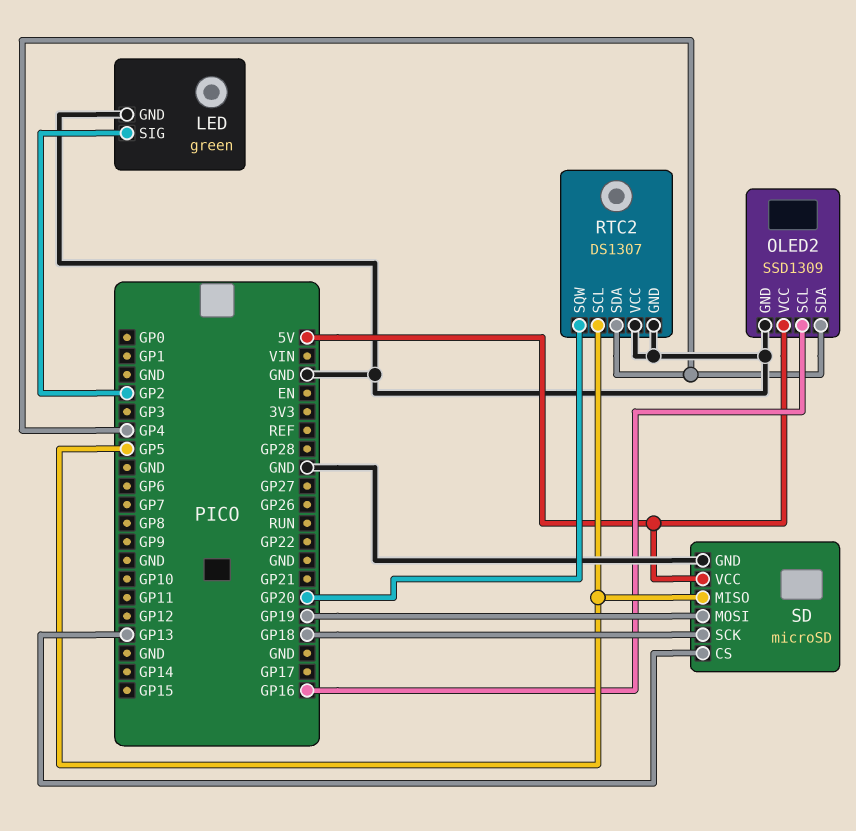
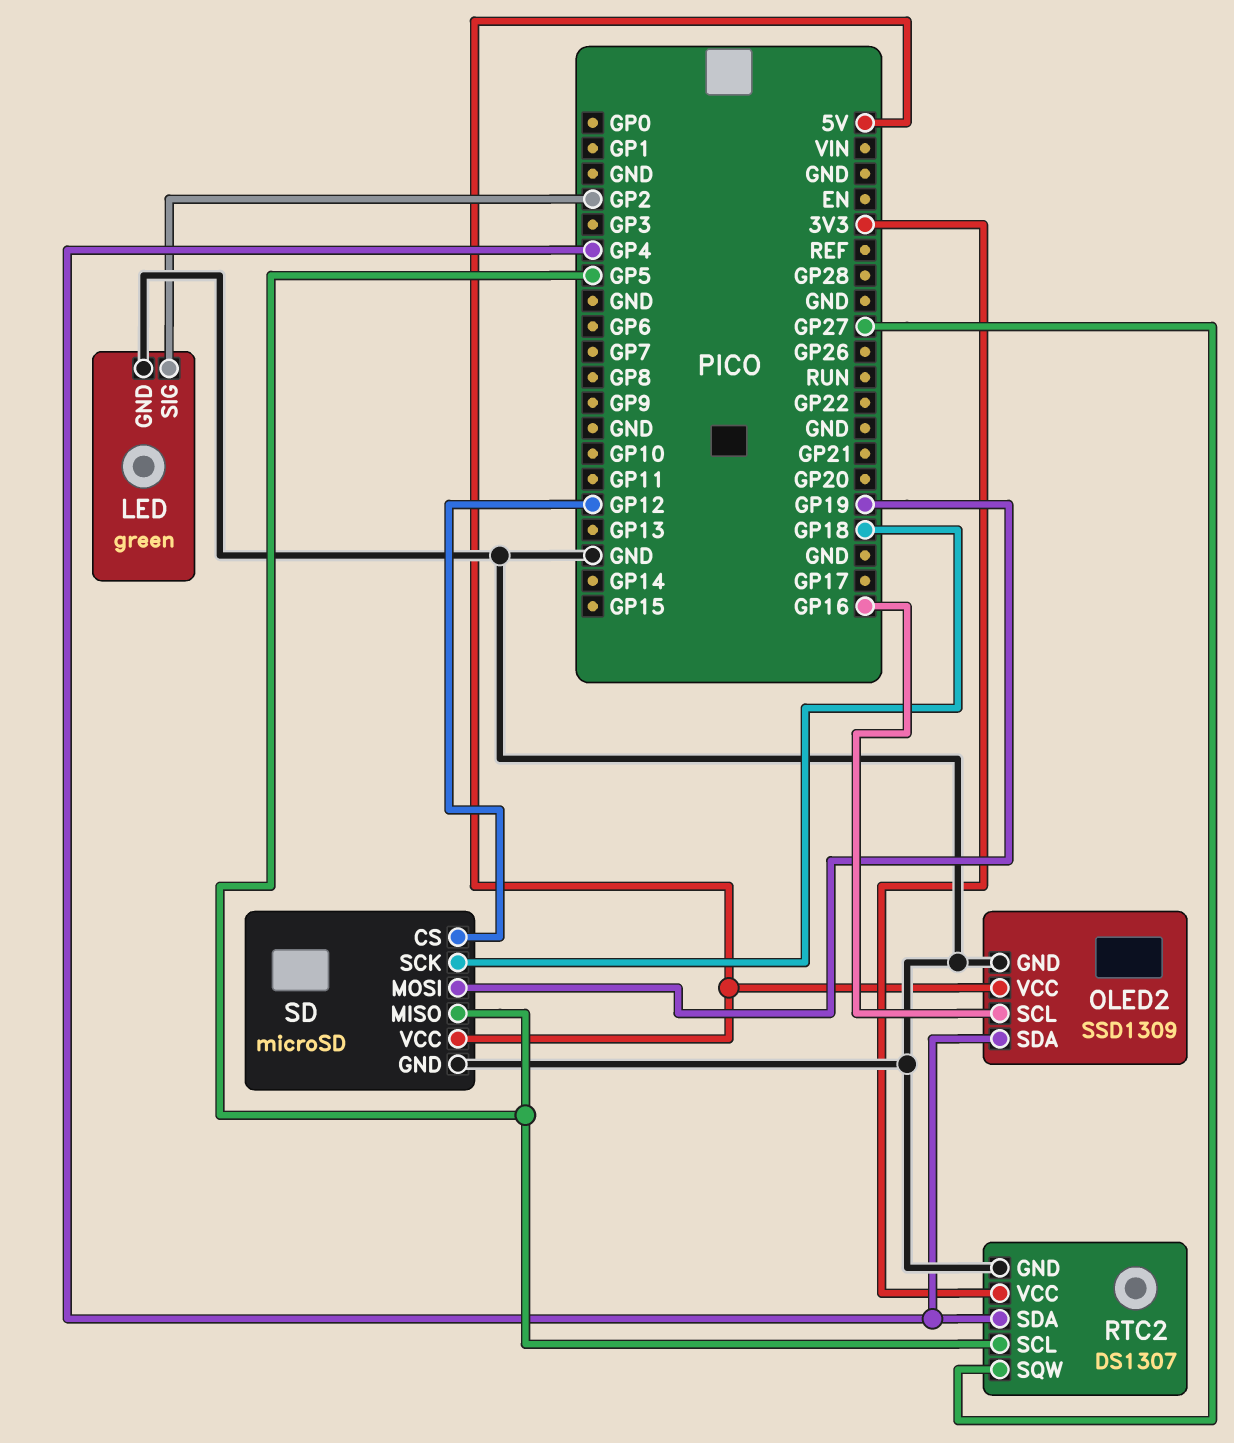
RTC2 pin SQW: GP20 -> GP27
RTC2 pin VCC: GND -> 3V3
SD pin CS: GP13 -> GP12

